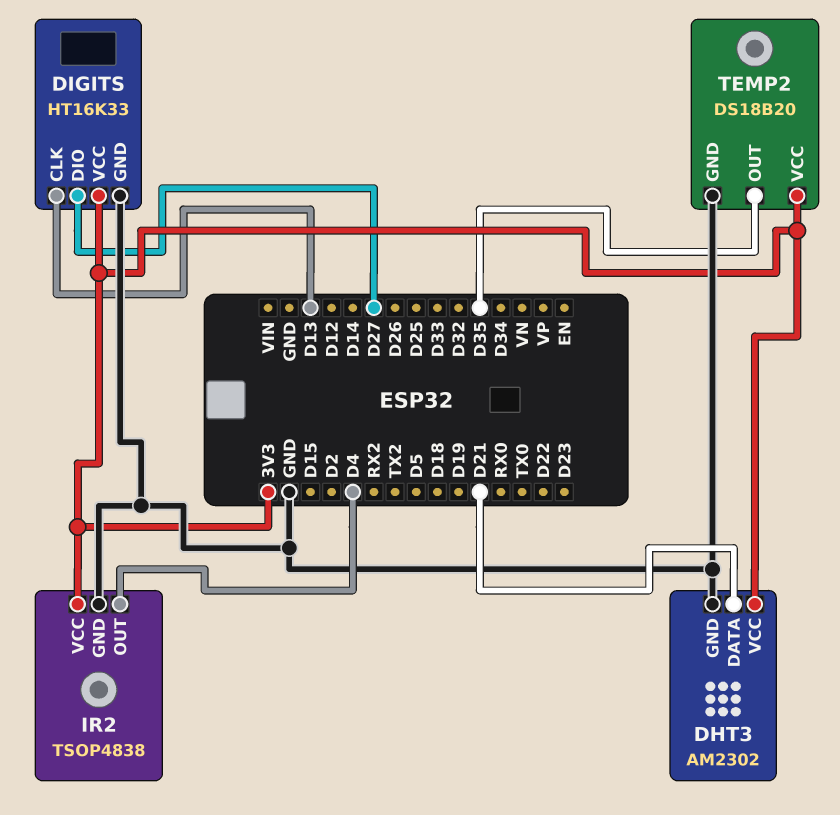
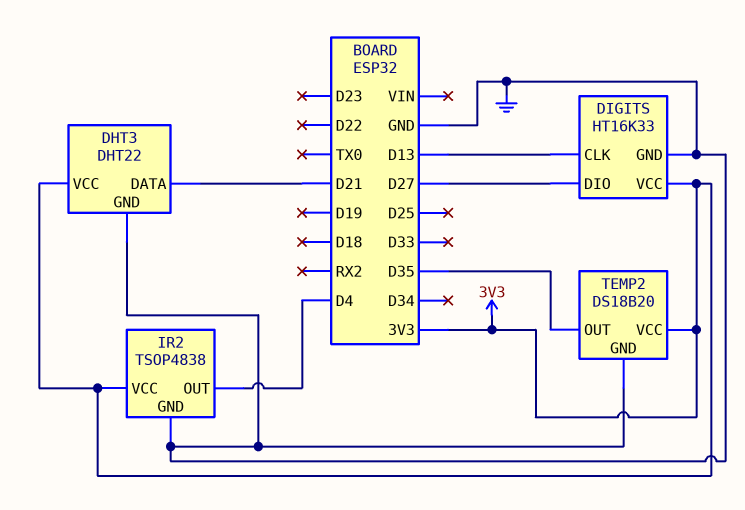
DHT3: AM2302 -> DHT22

